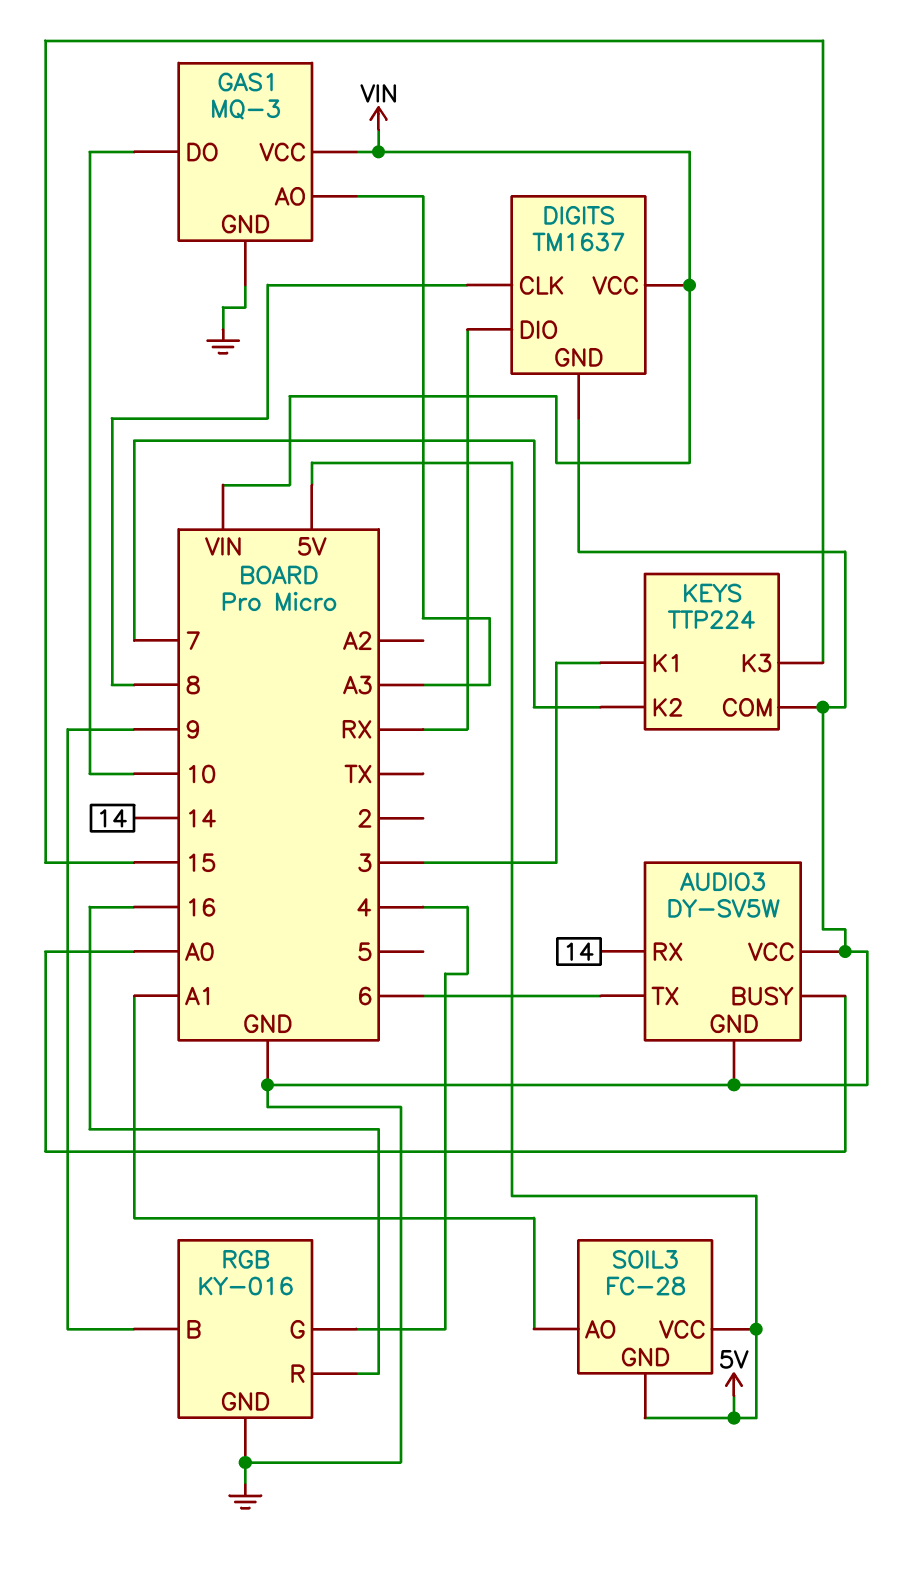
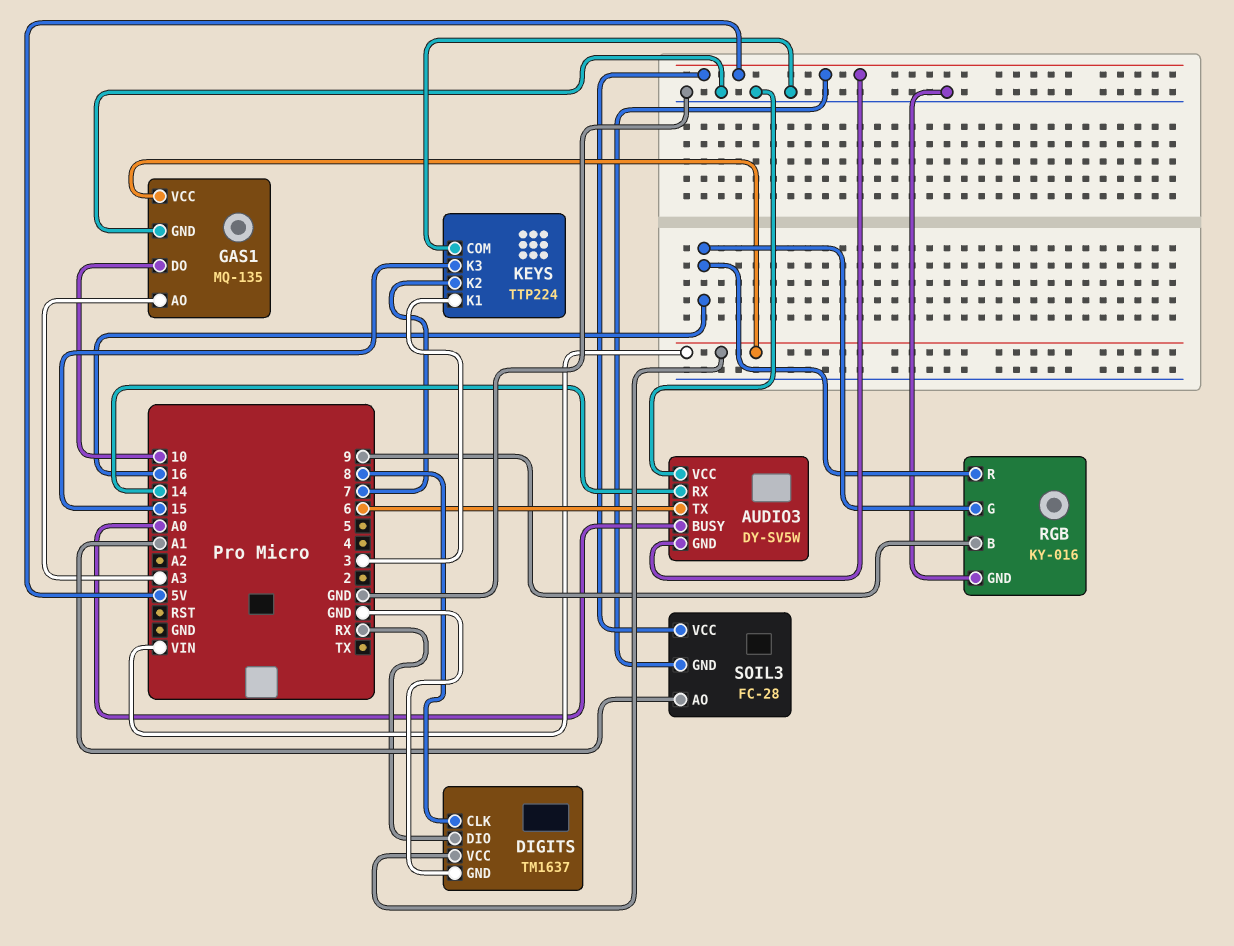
AUDIO3 pin GND: GND -> 5V
GAS1: MQ-3 -> MQ-135
RGB pin G: 4 -> 16

